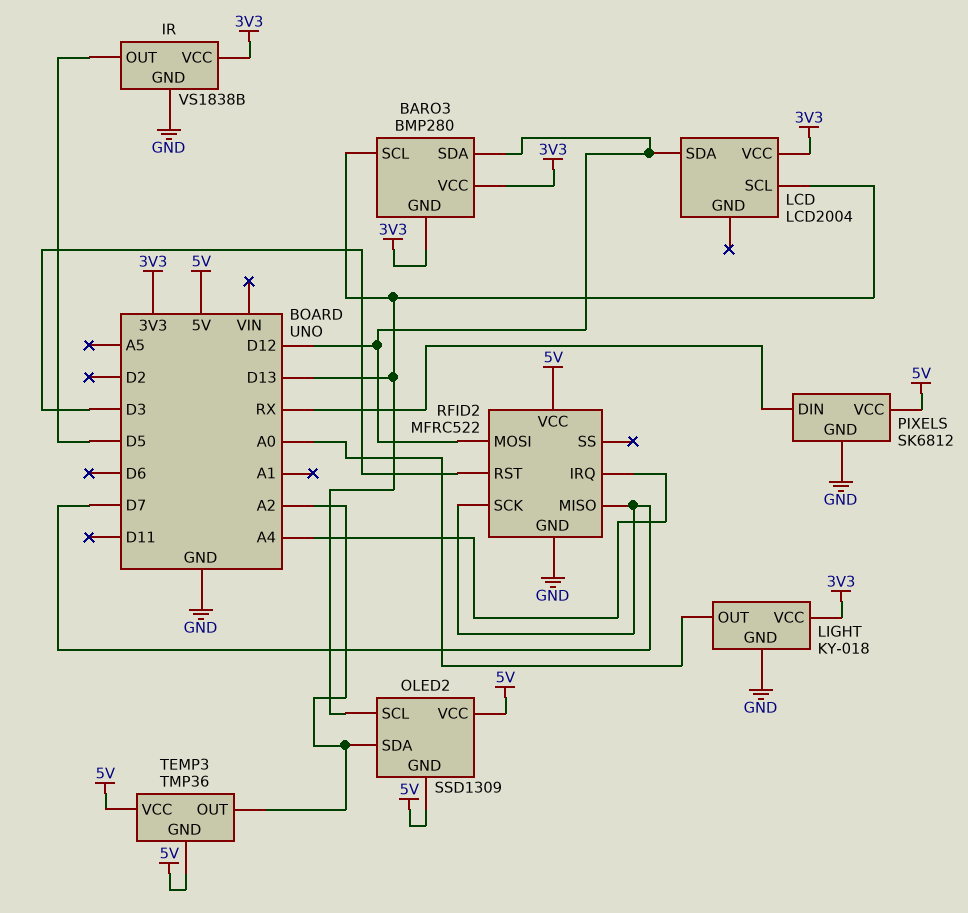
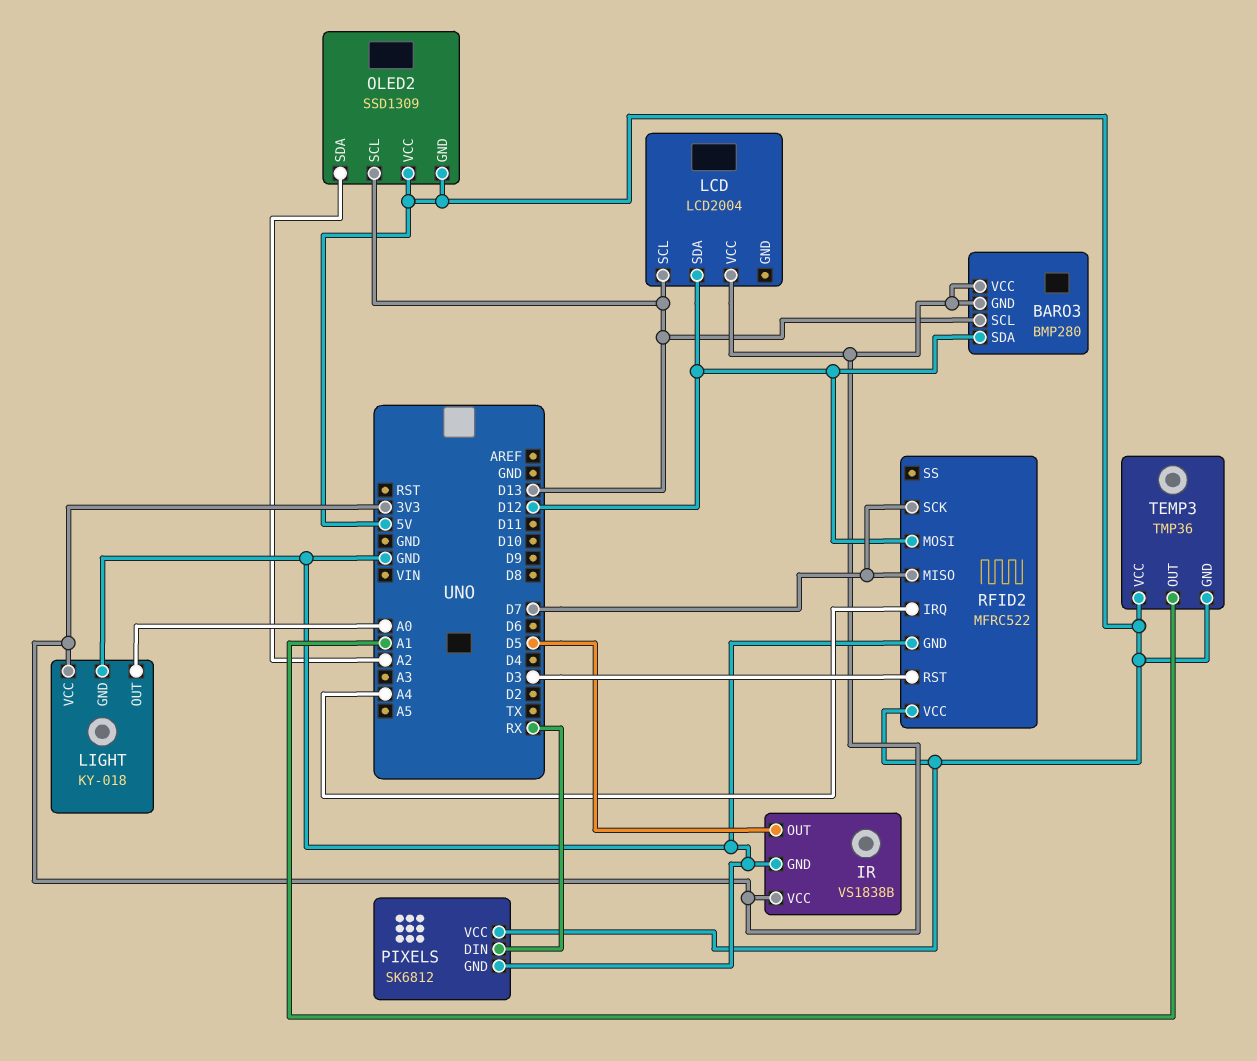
TEMP3 pin OUT: A2 -> A1

